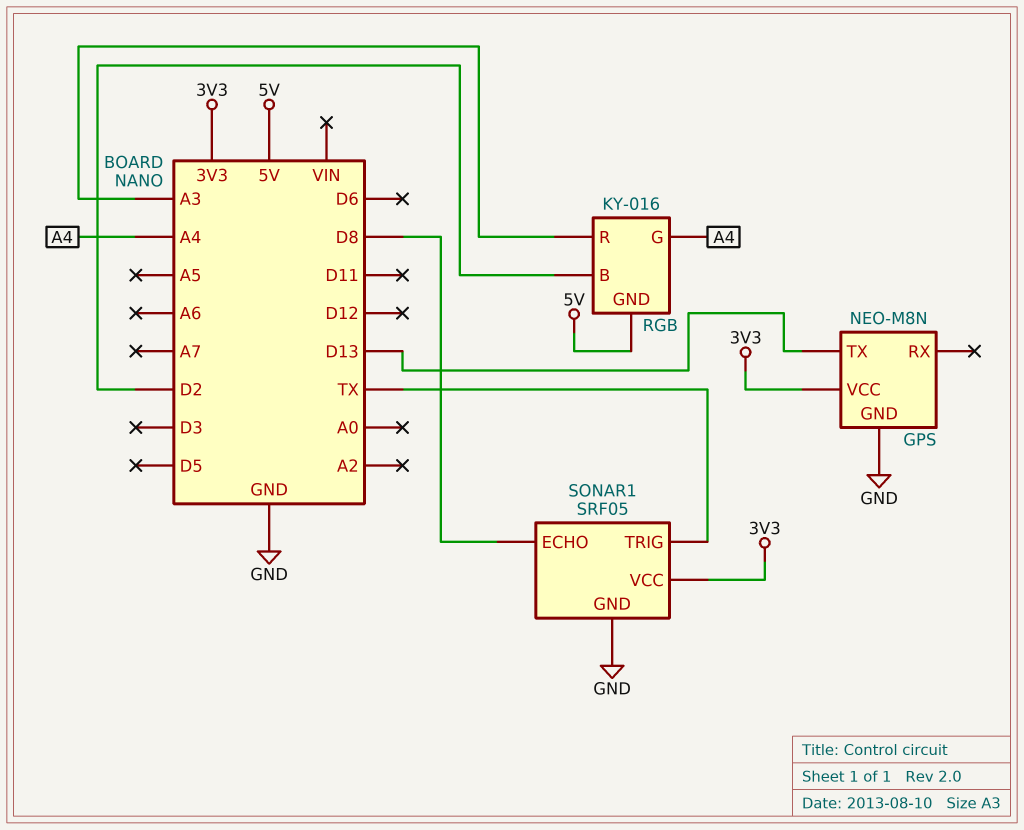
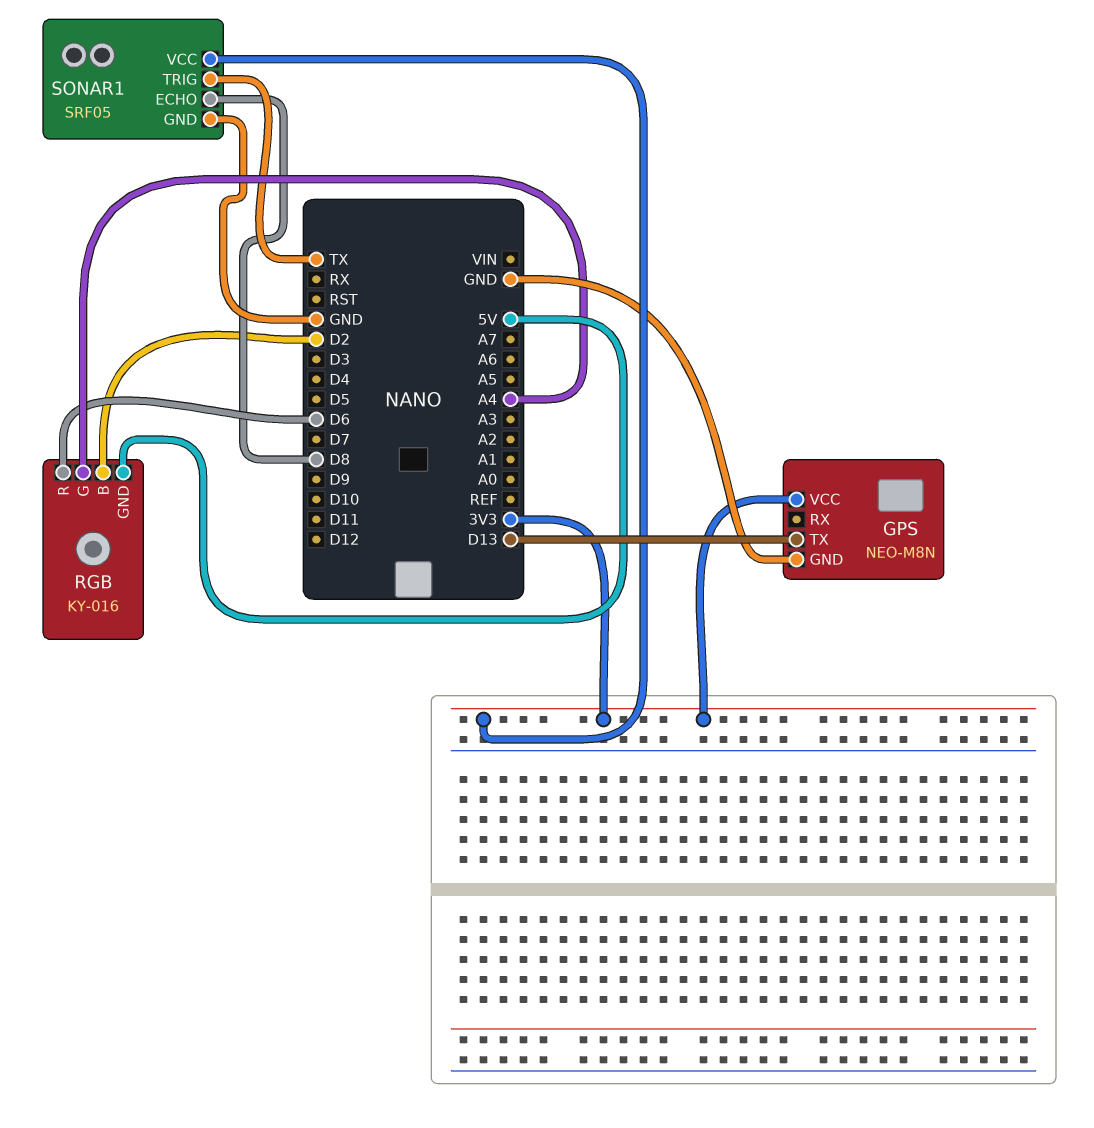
RGB pin R: A3 -> D6

